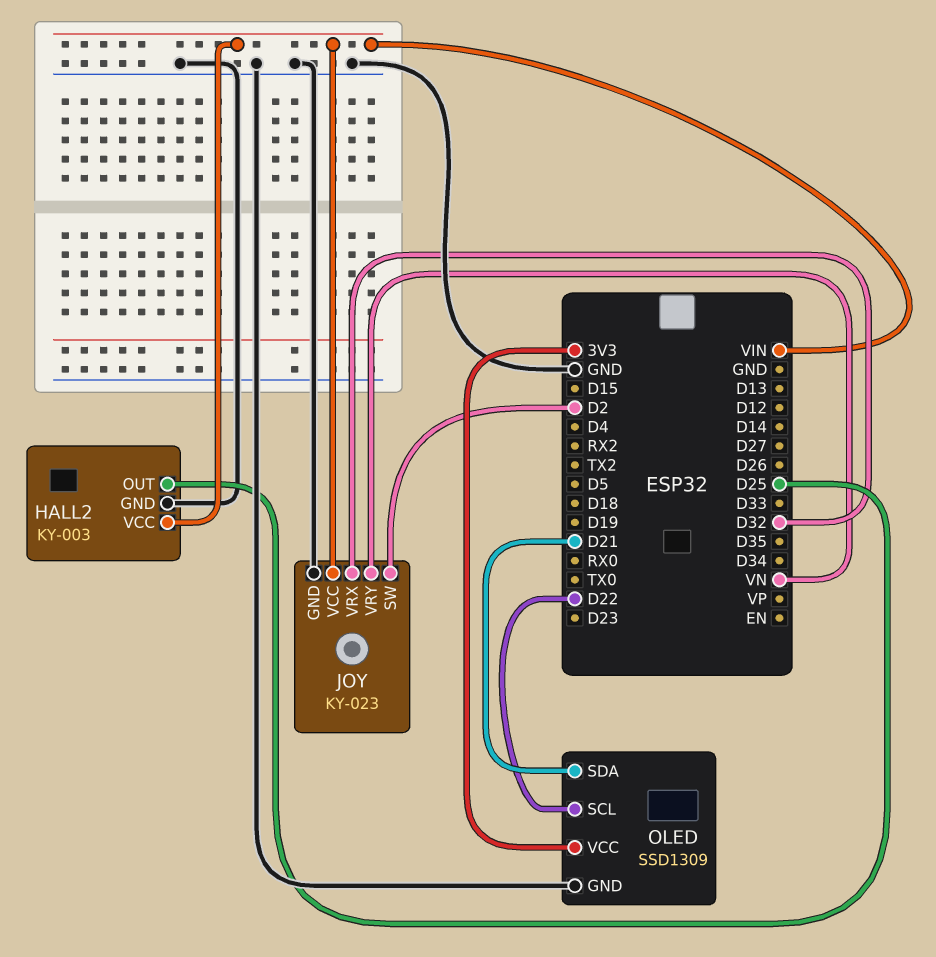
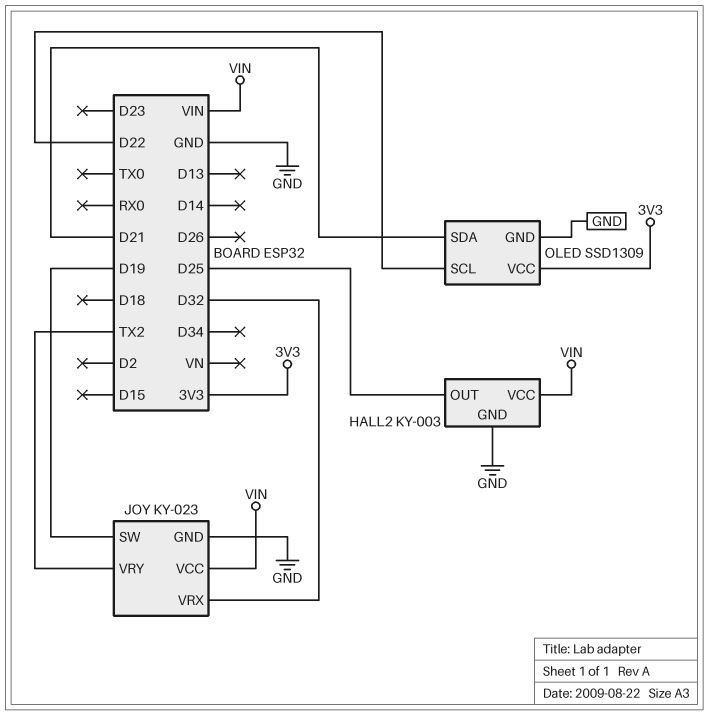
JOY pin SW: D2 -> D19
JOY pin VRY: VN -> TX2

